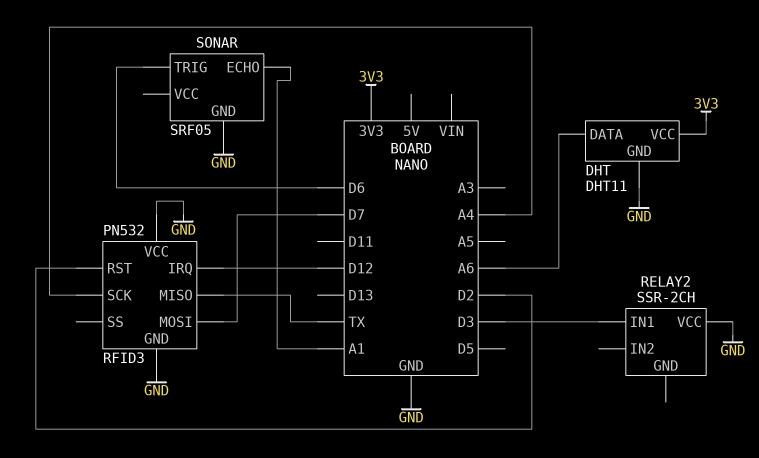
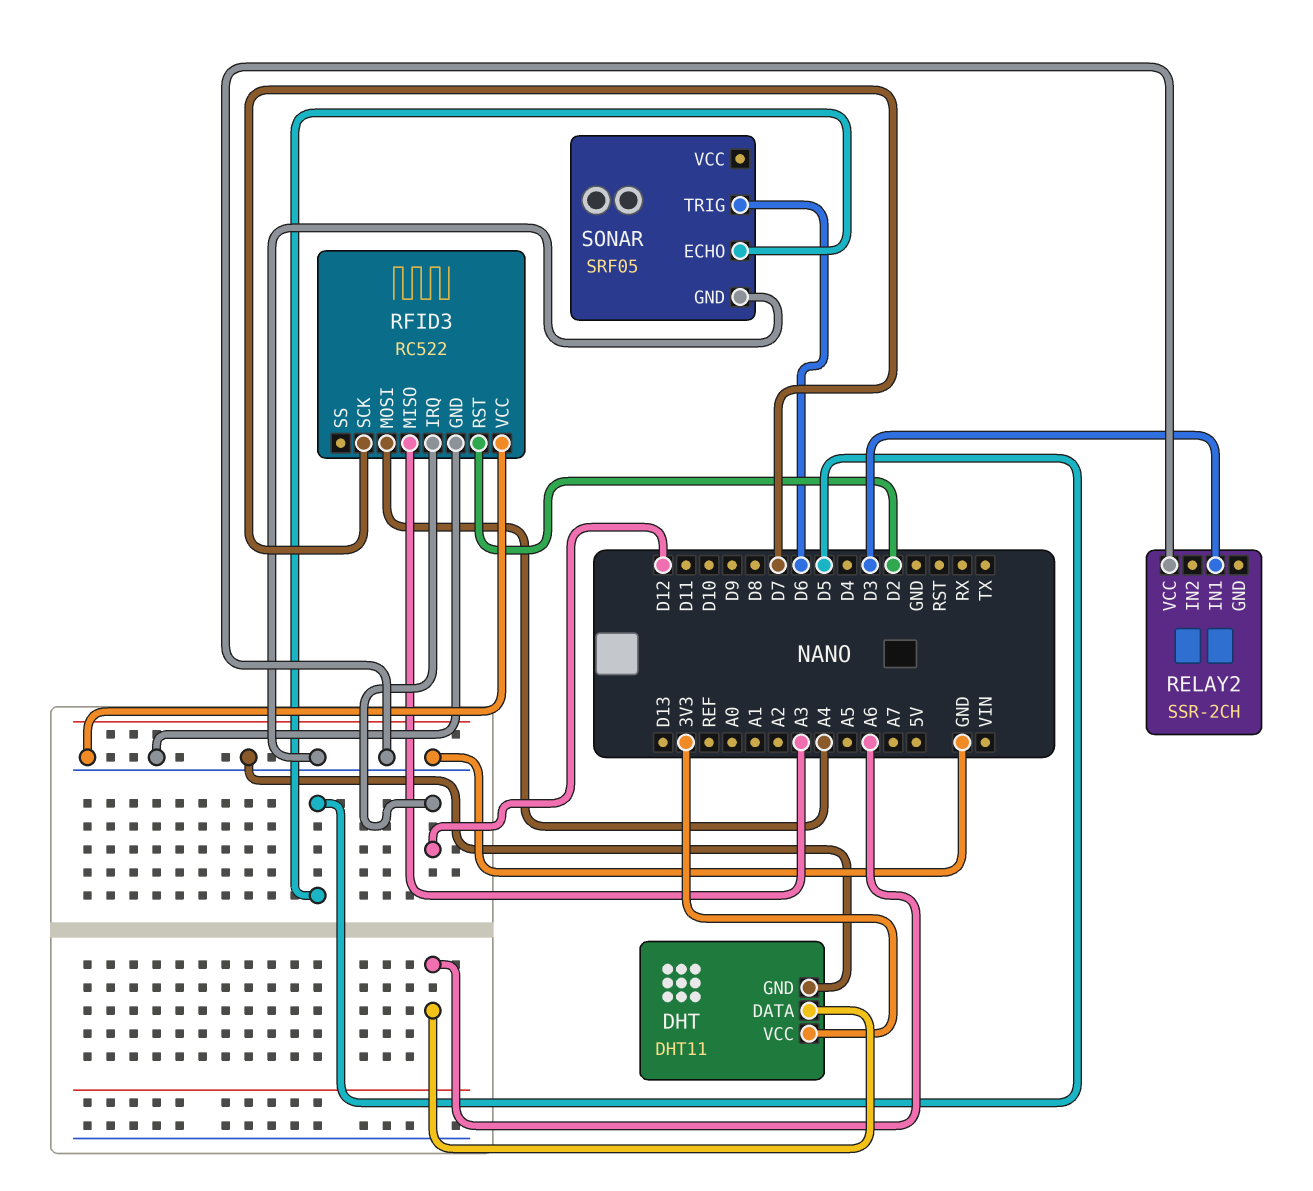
RFID3: PN532 -> RC522
RFID3 pin MISO: TX -> A3
RFID3 pin MOSI: D7 -> A4
RFID3 pin SCK: A4 -> D7
SONAR pin ECHO: A1 -> D5

